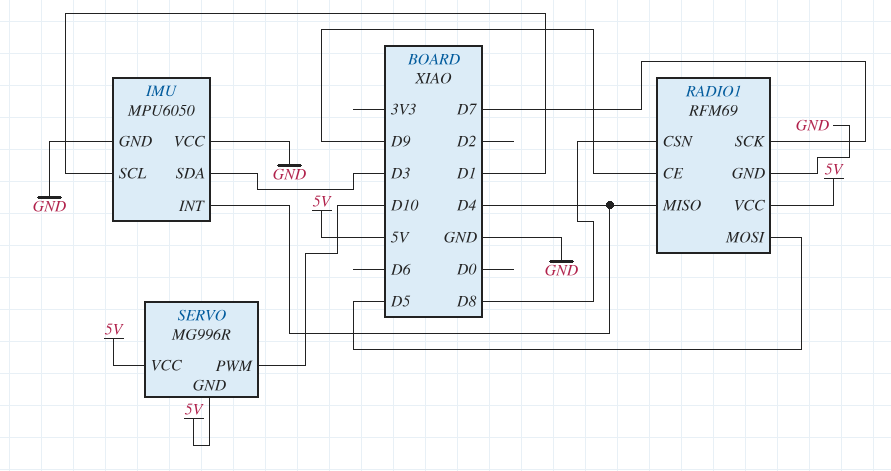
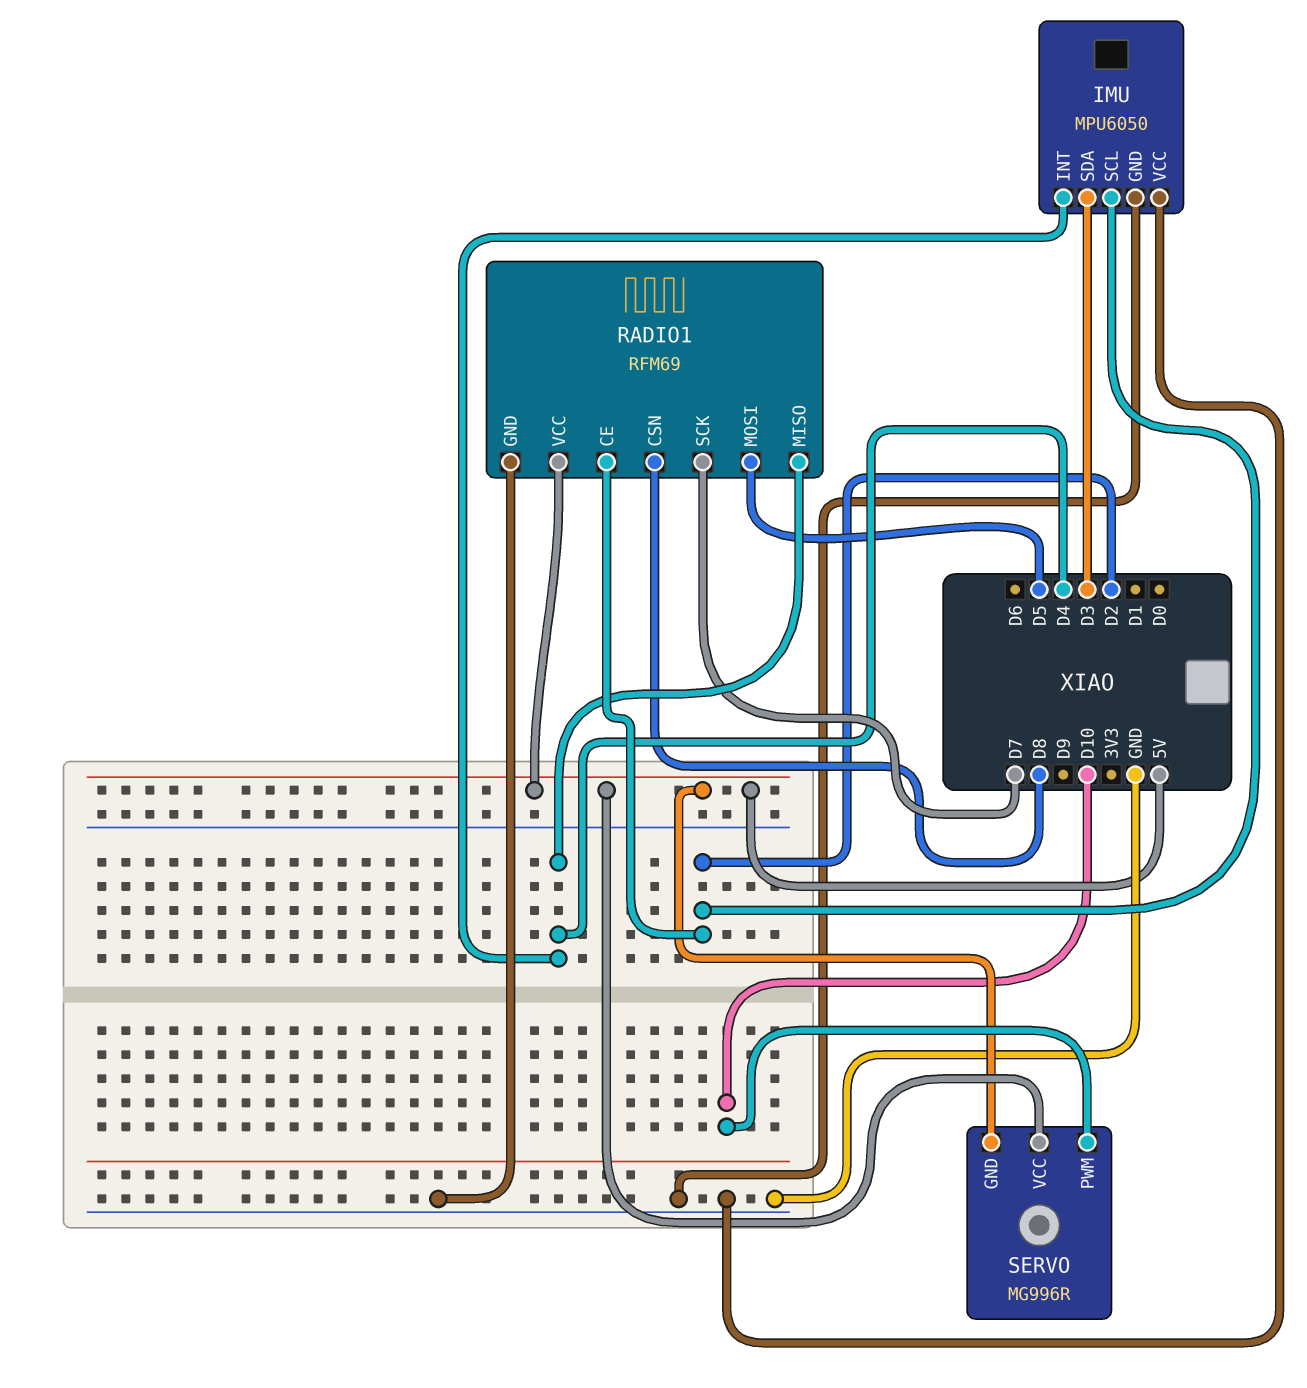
IMU pin SCL: D1 -> D2
RADIO1 pin CE: D9 -> D2

